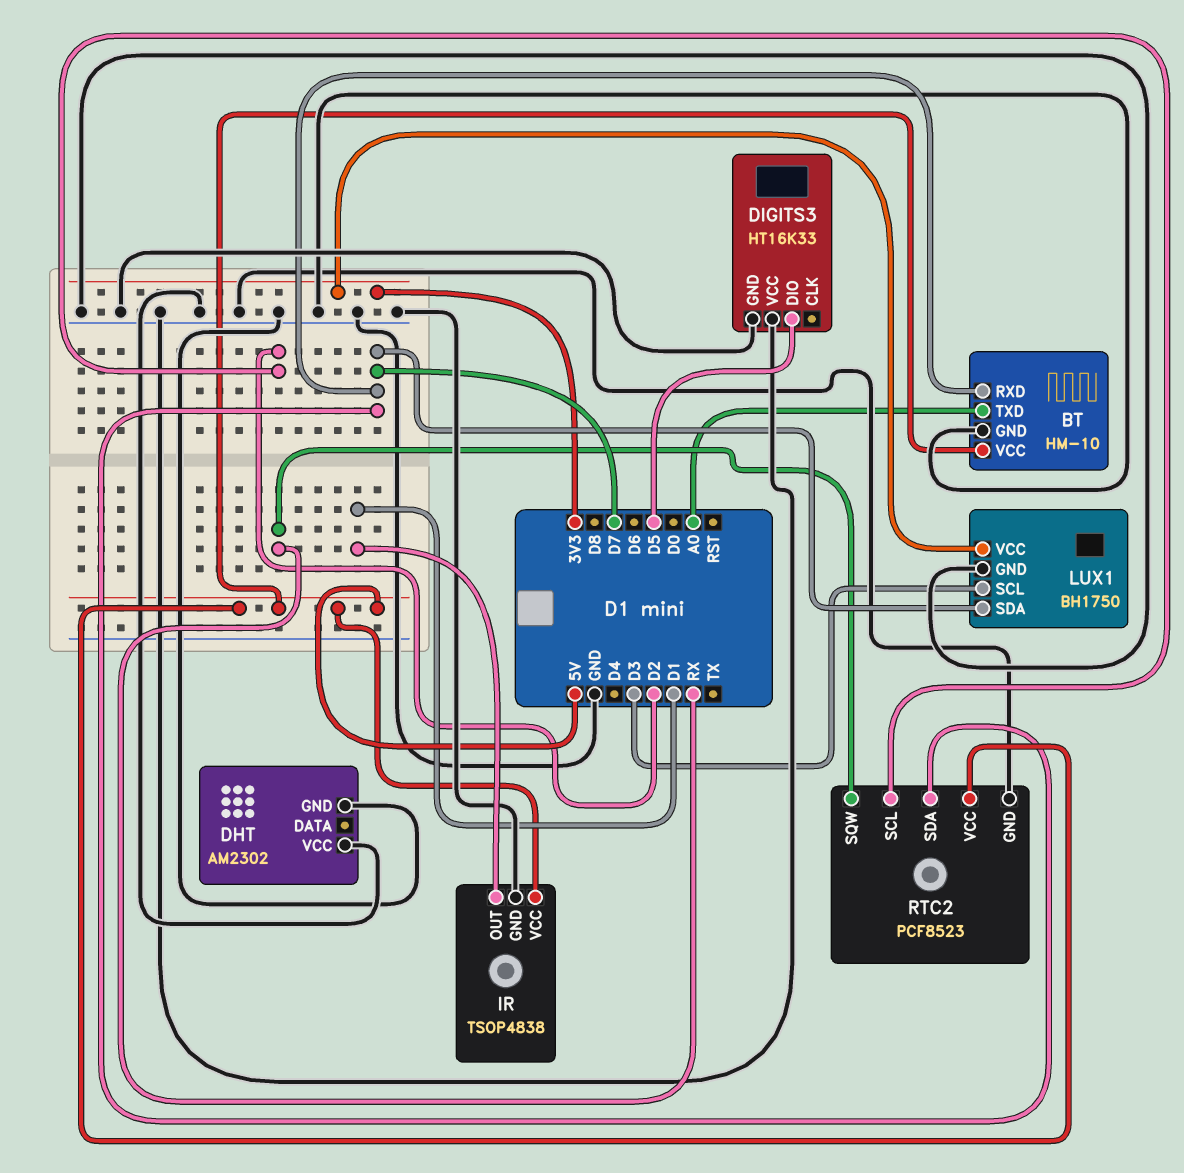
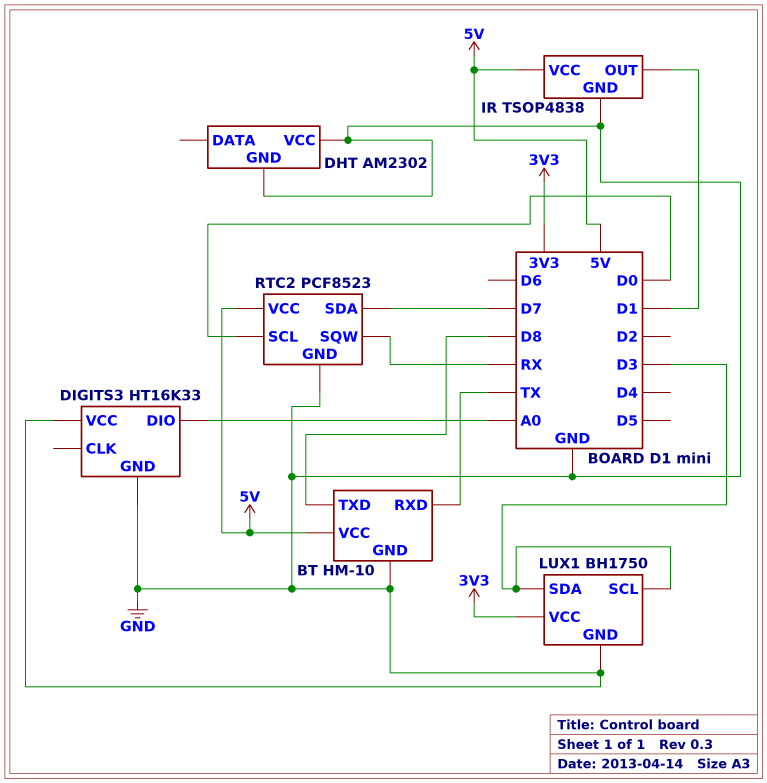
BT pin RXD: D7 -> TX
BT pin TXD: A0 -> D8
DIGITS3 pin DIO: D5 -> A0
LUX1 pin SDA: D7 -> D3
RTC2 pin SCL: D2 -> D0

